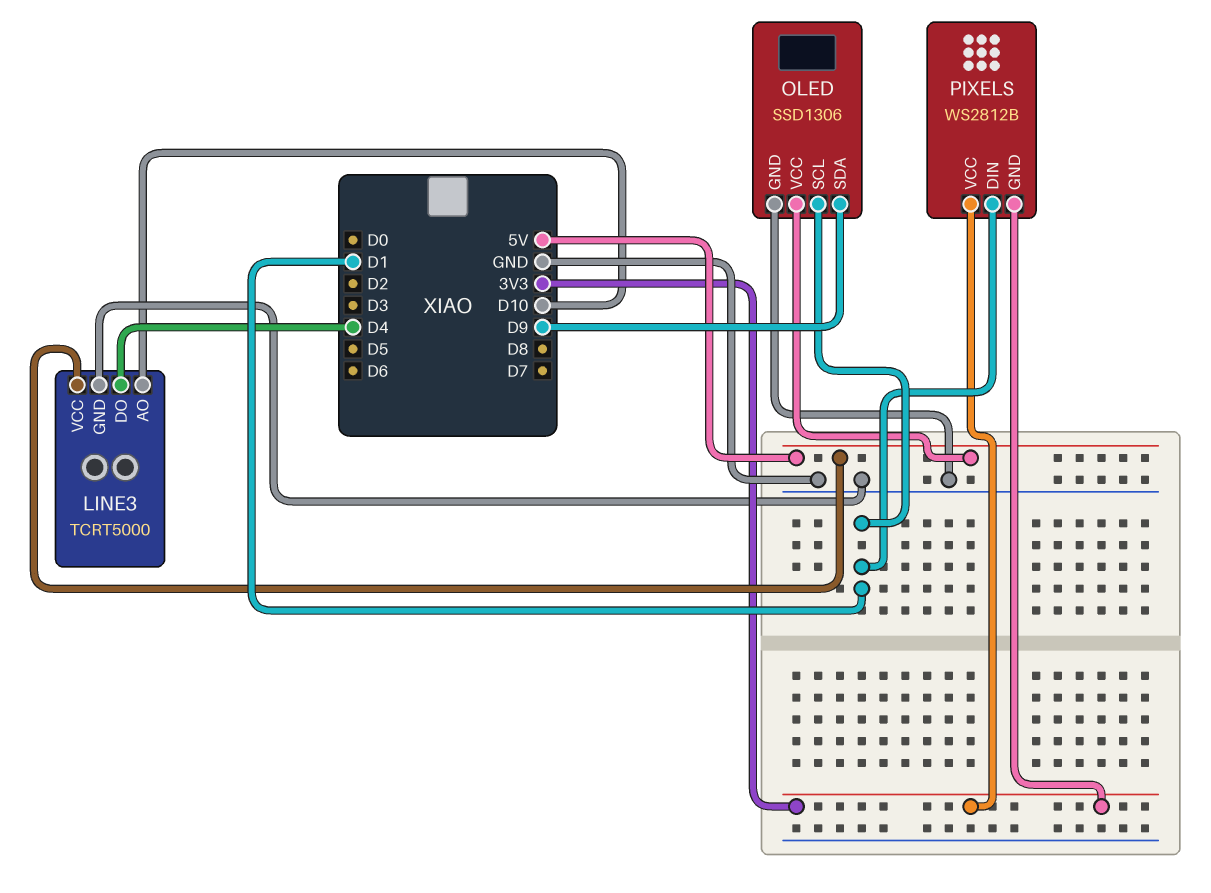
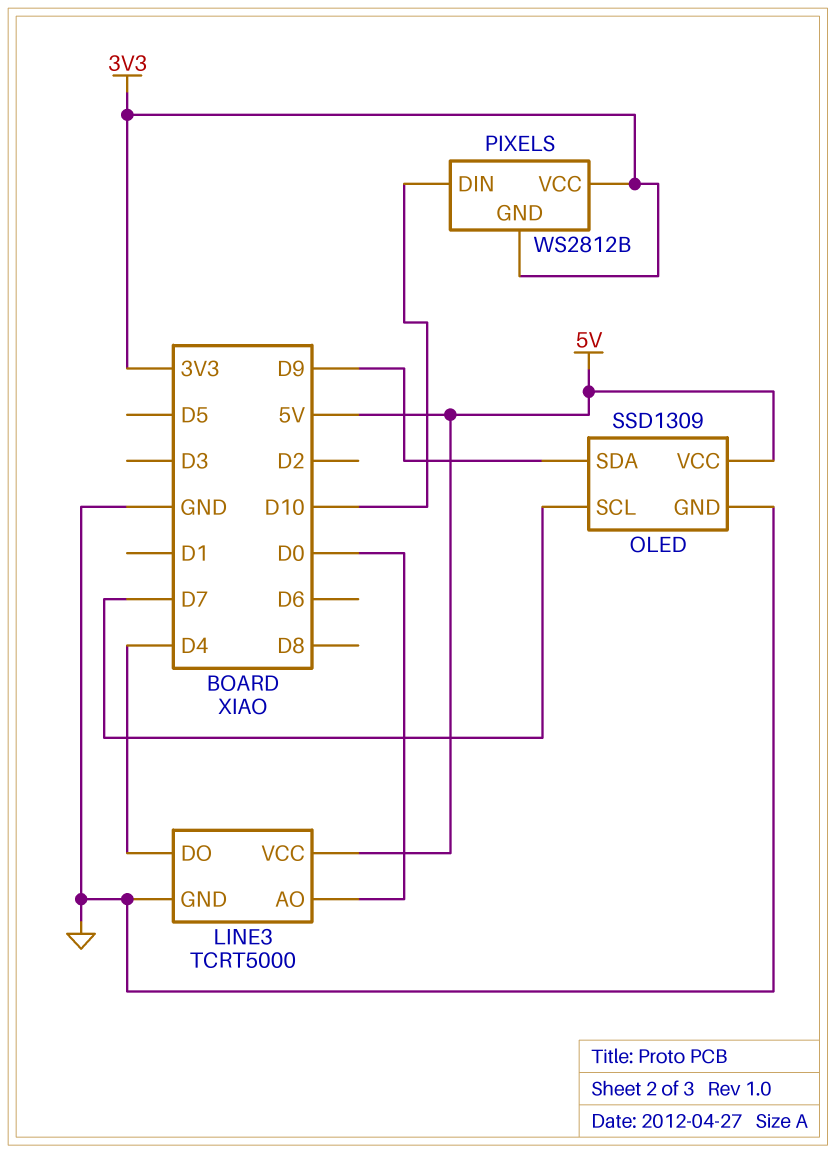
LINE3 pin AO: D10 -> D0
OLED: SSD1306 -> SSD1309
OLED pin SCL: D1 -> D7
PIXELS pin DIN: D1 -> D10

